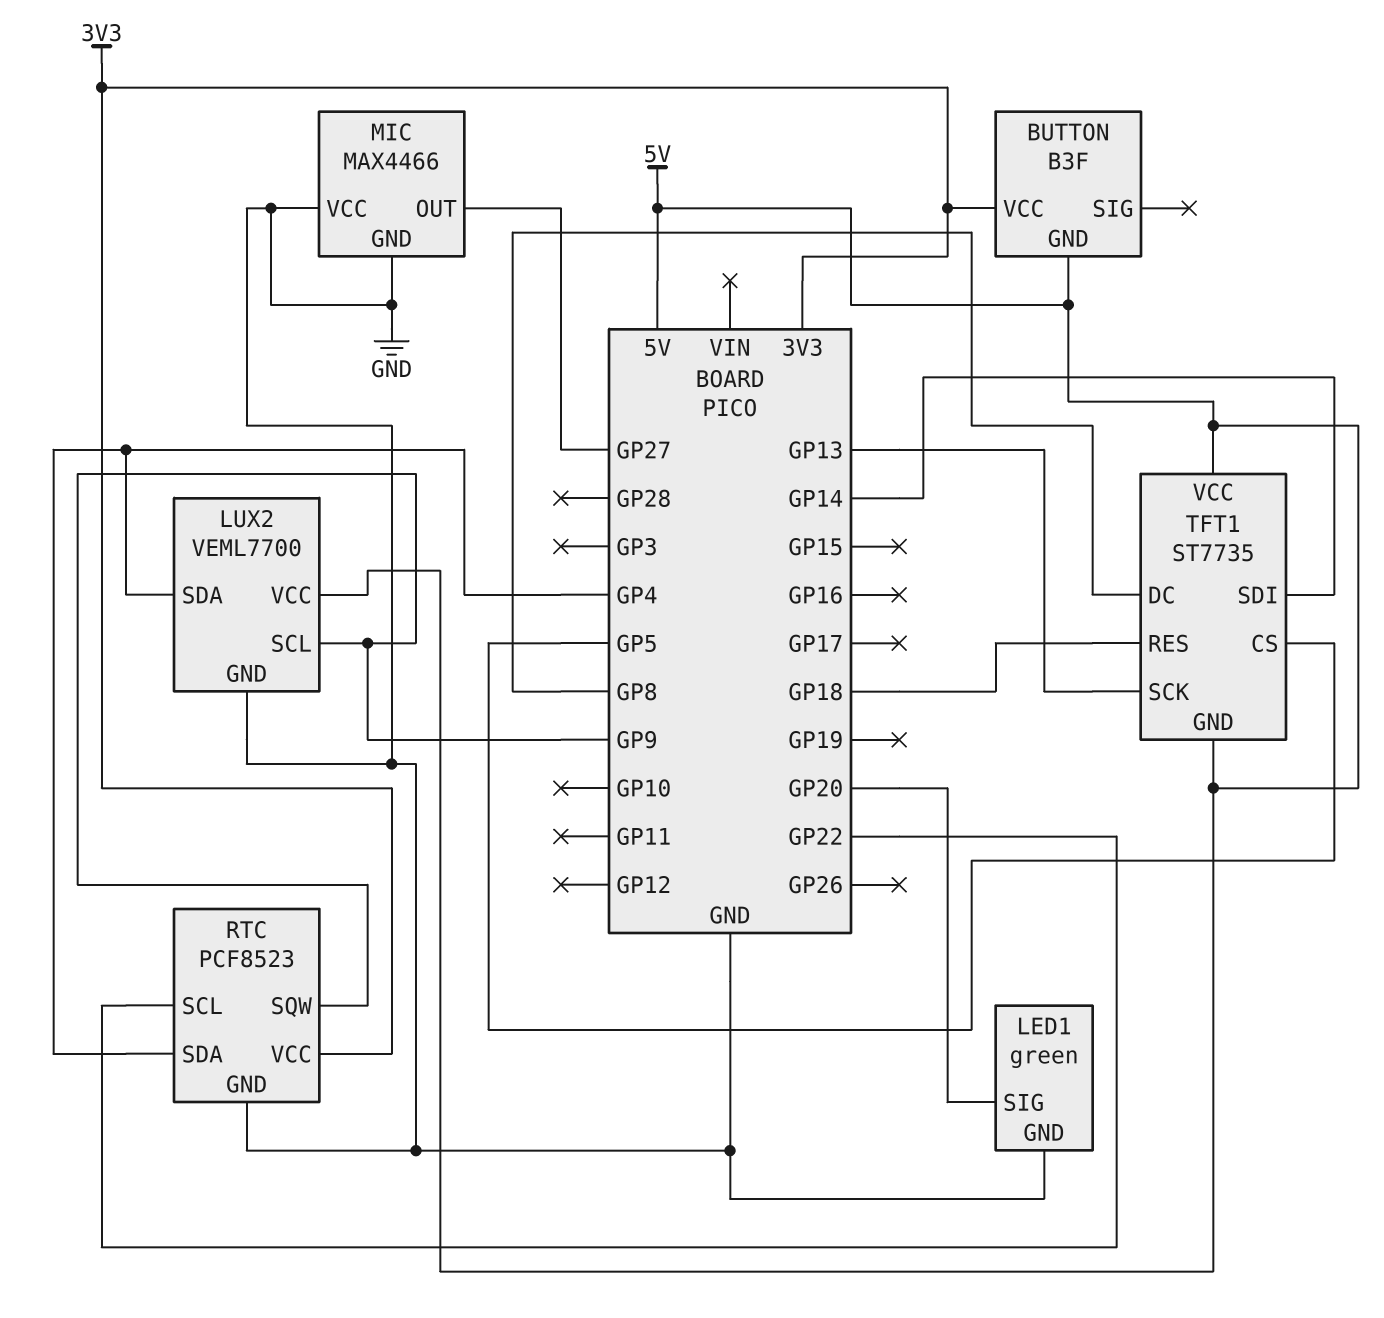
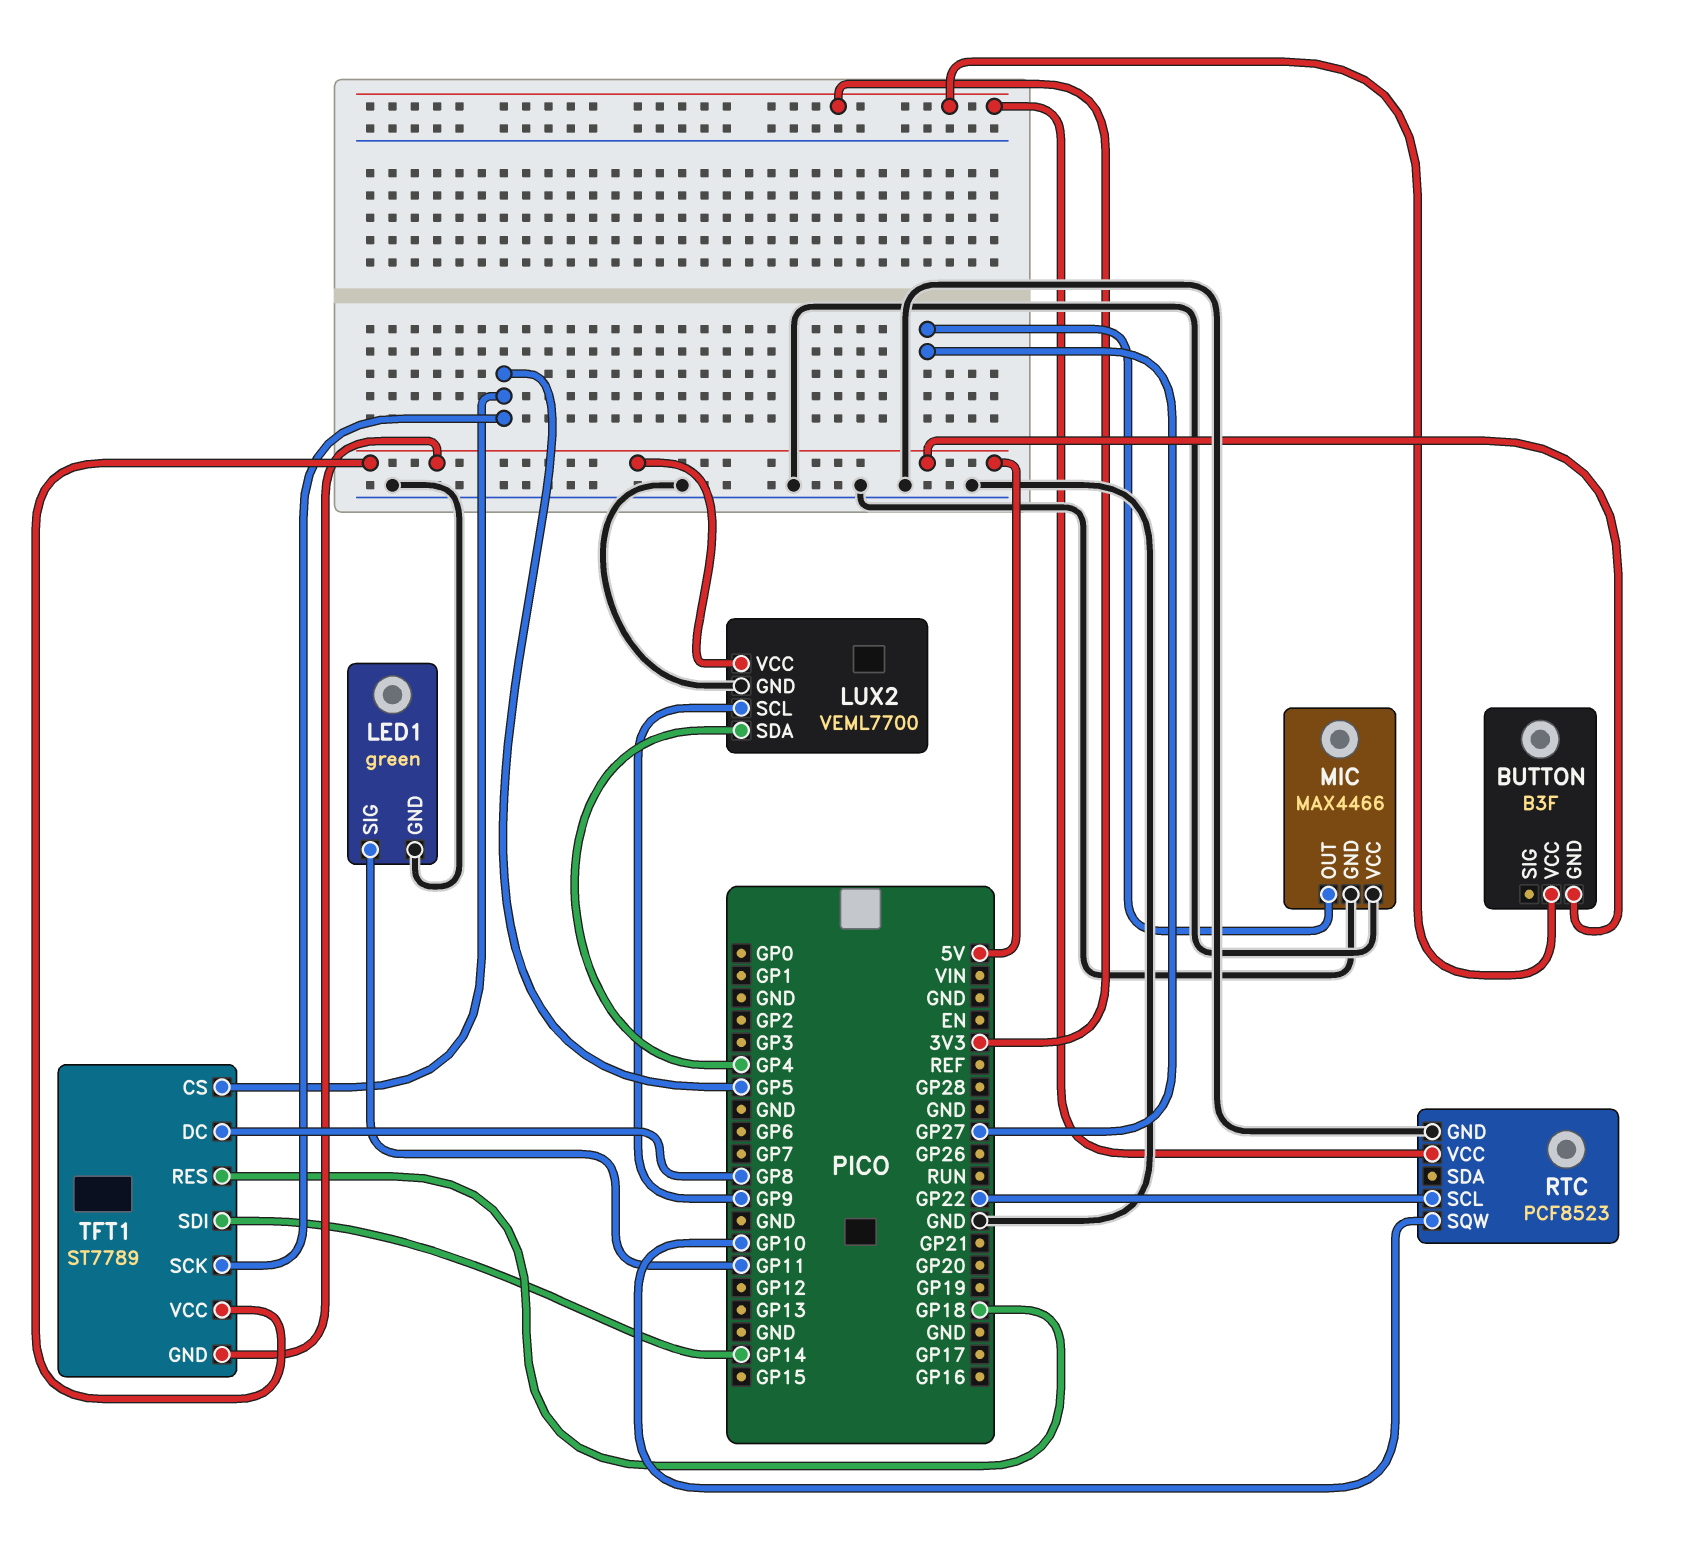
LED1 pin SIG: GP20 -> GP11
RTC pin SDA: GP4 -> none
RTC pin SQW: GP9 -> GP10
TFT1: ST7735 -> ST7789
TFT1 pin SCK: GP13 -> GP5

